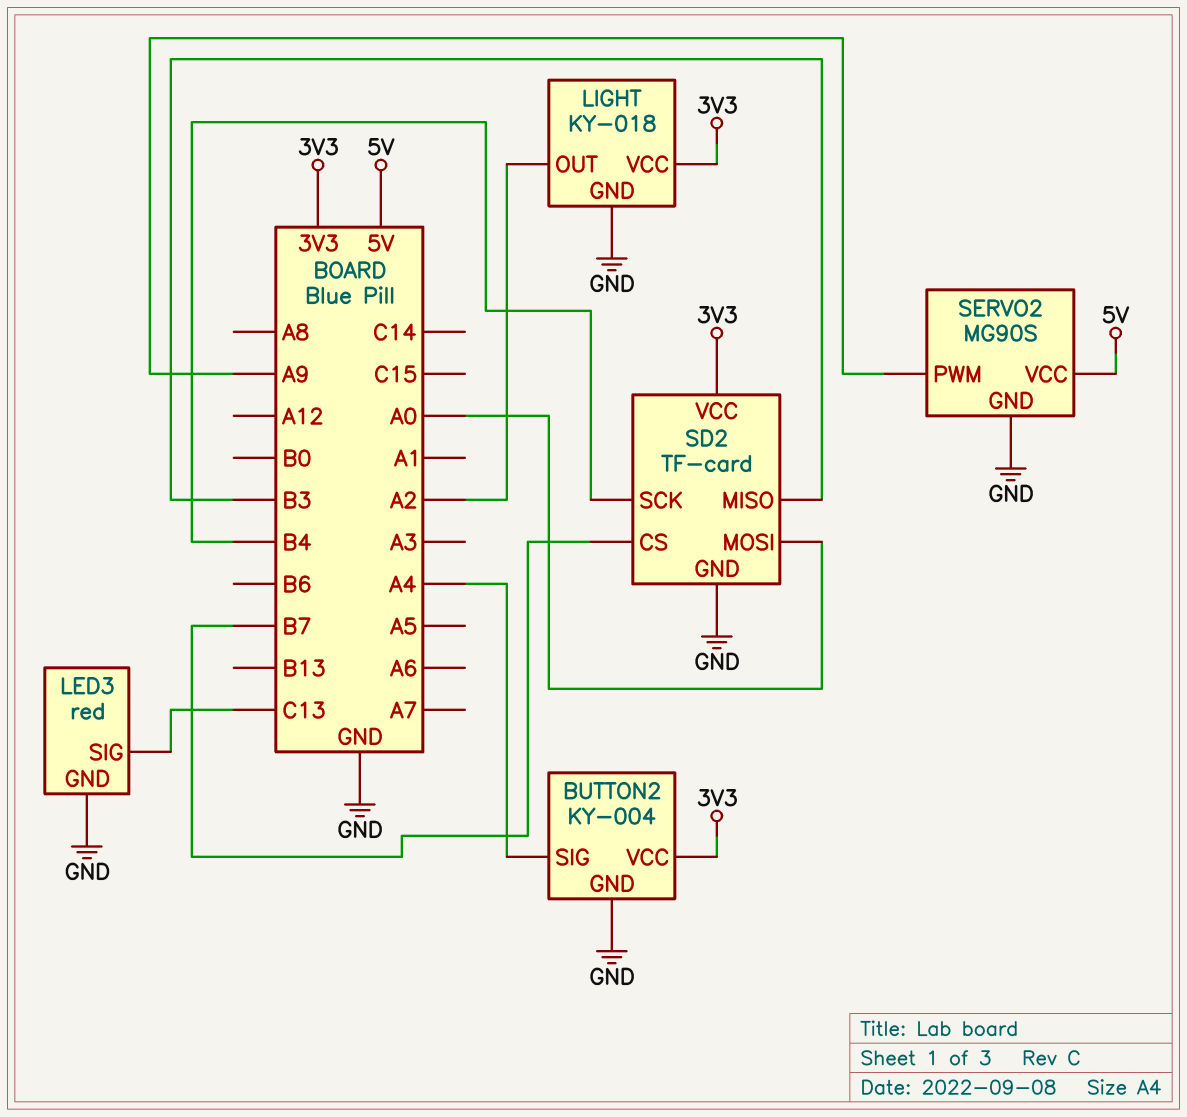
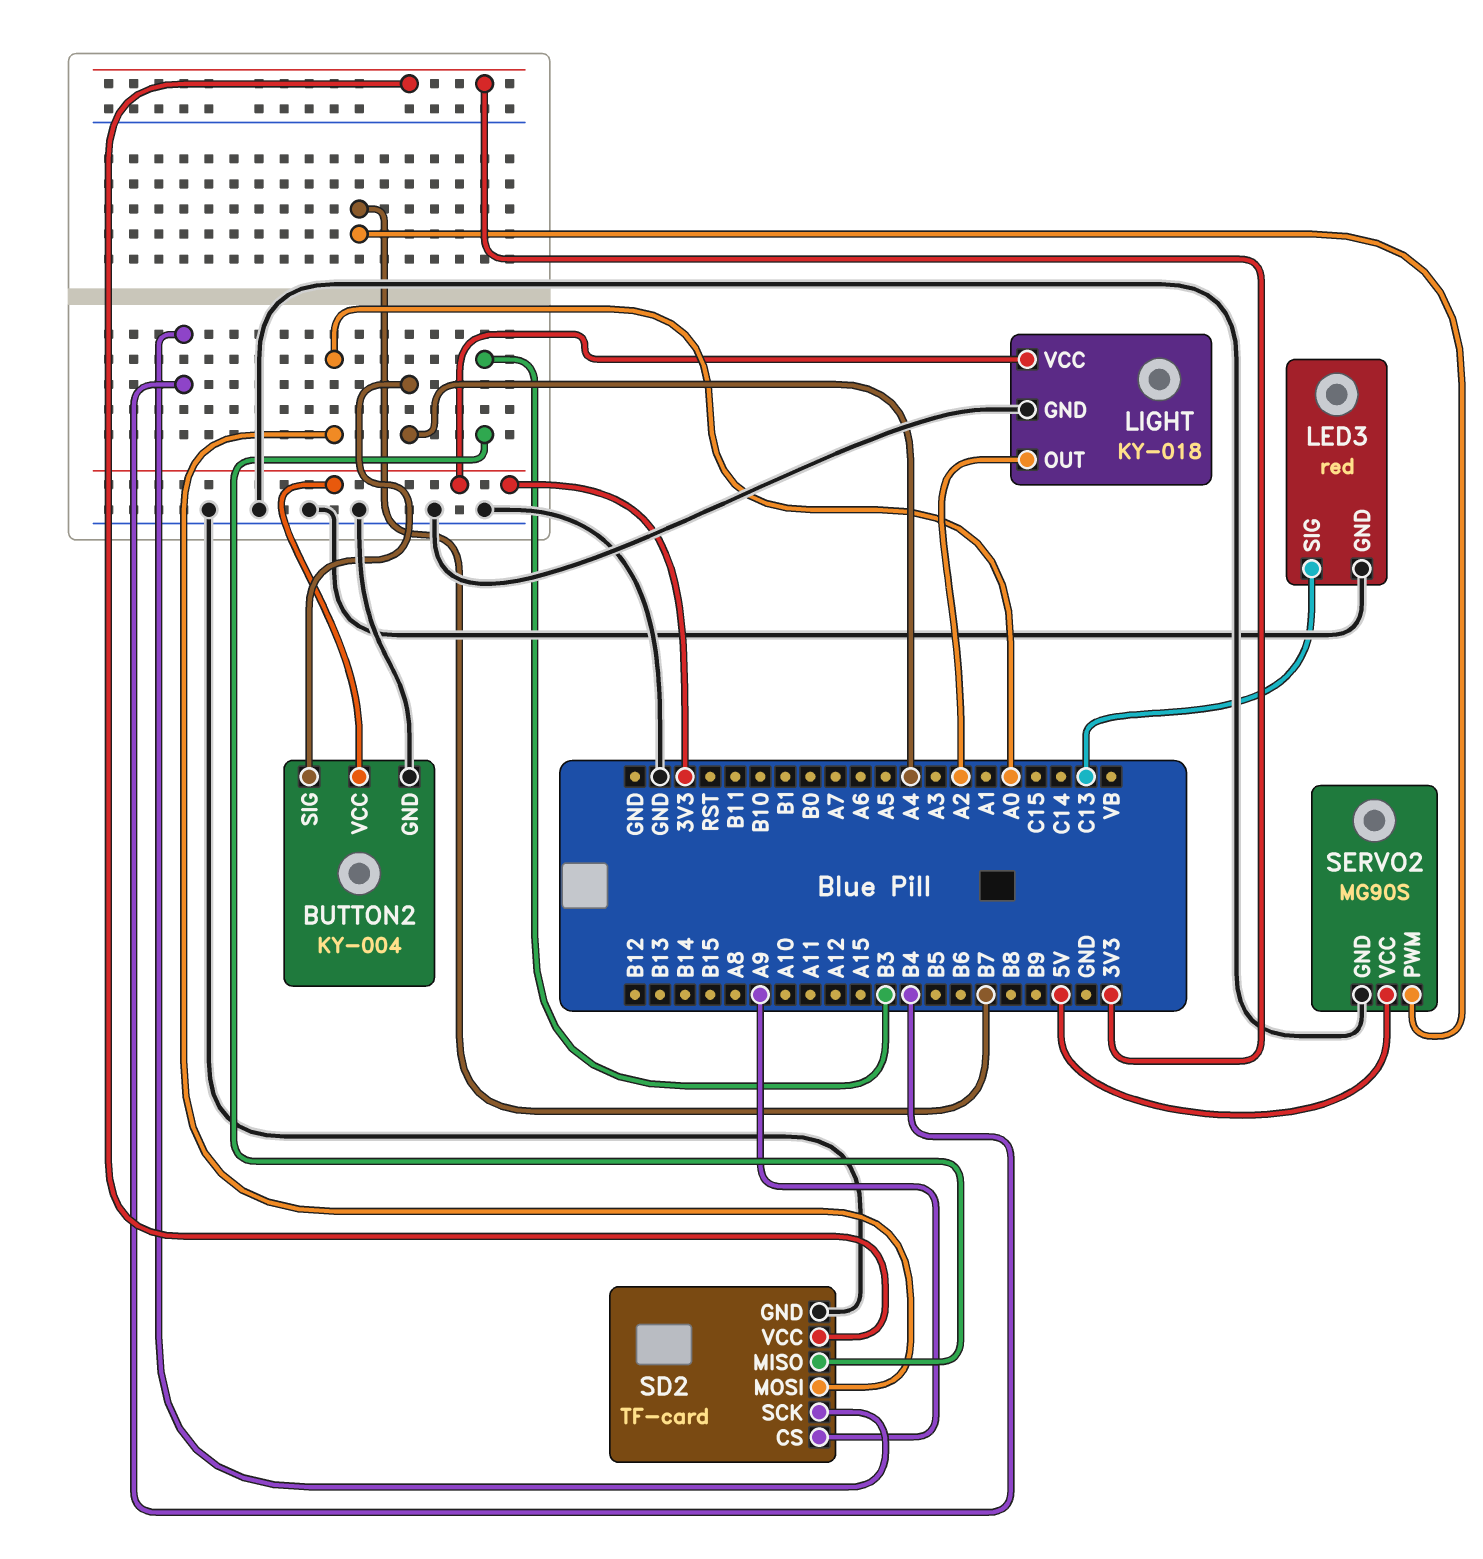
SD2 pin CS: B7 -> A9
SERVO2 pin PWM: A9 -> B7

